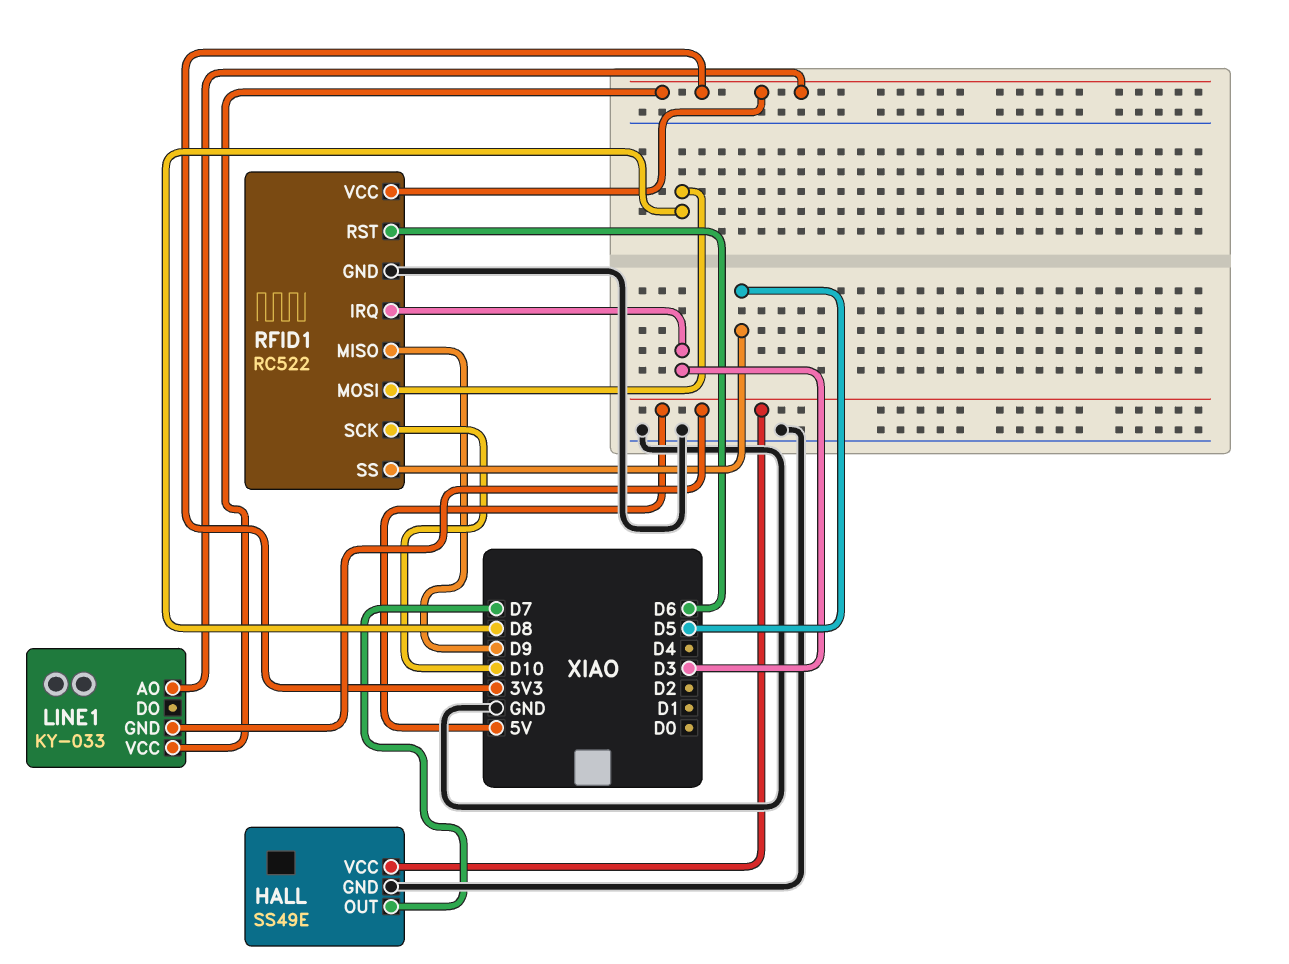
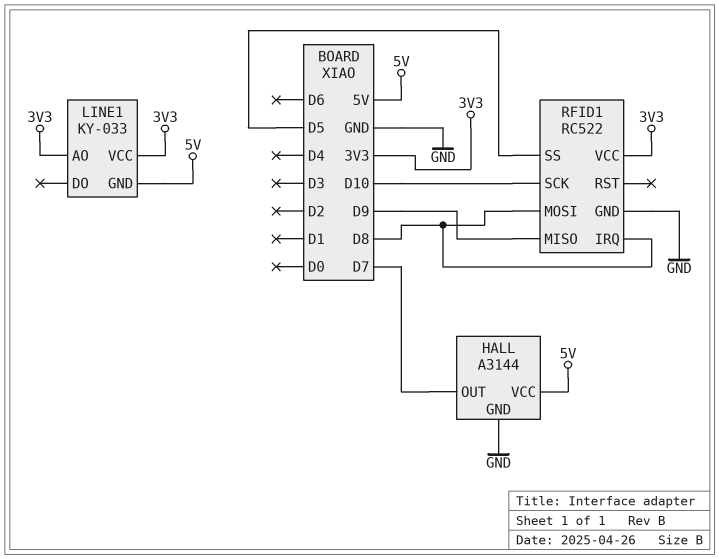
HALL: SS49E -> A3144
RFID1 pin IRQ: D3 -> D8
RFID1 pin RST: D6 -> none

